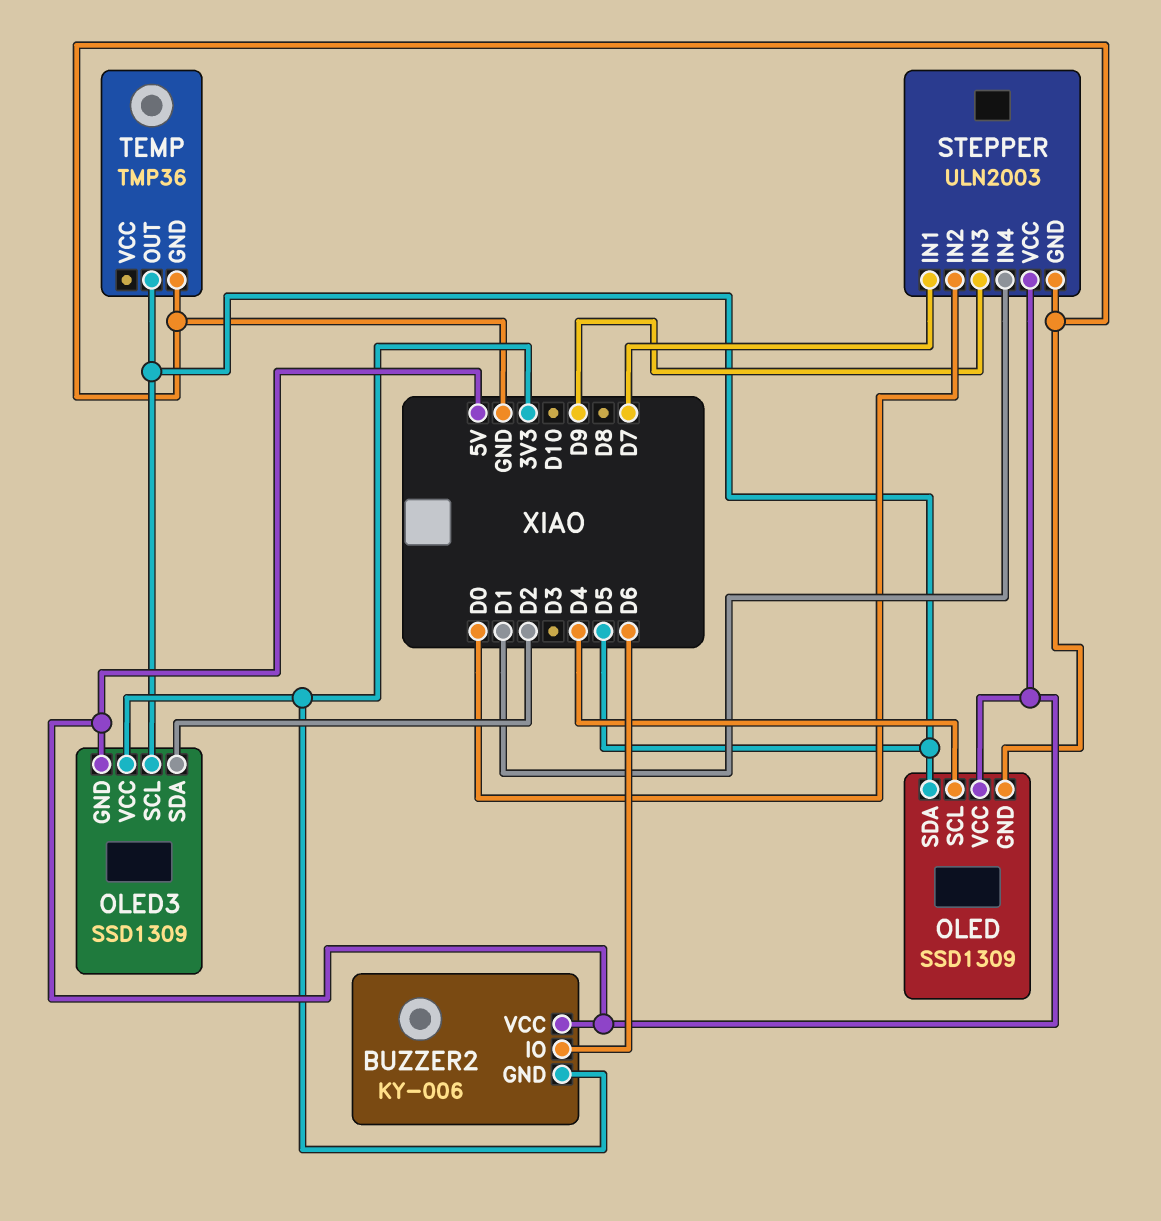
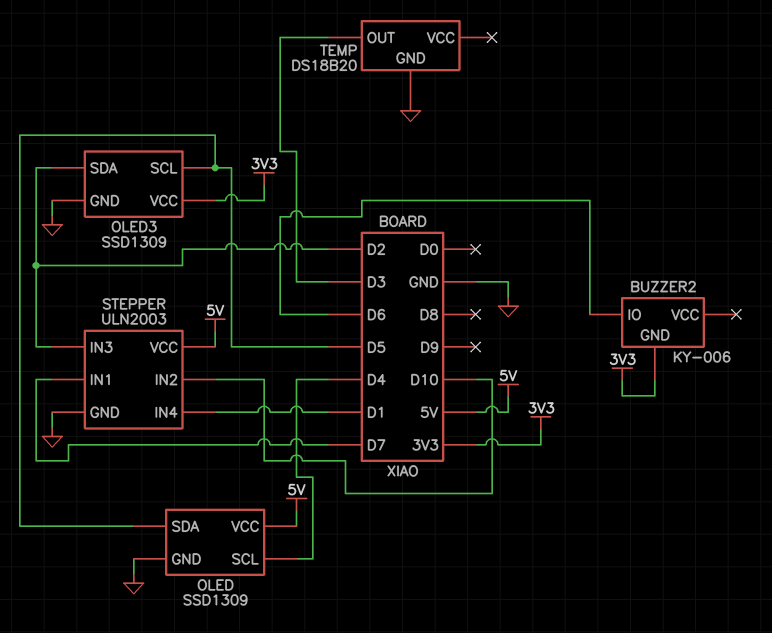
BUZZER2 pin VCC: 5V -> none
OLED3 pin GND: 5V -> GND
STEPPER pin IN2: D0 -> D10
STEPPER pin IN3: D9 -> D2
TEMP: TMP36 -> DS18B20
TEMP pin OUT: D5 -> D3

